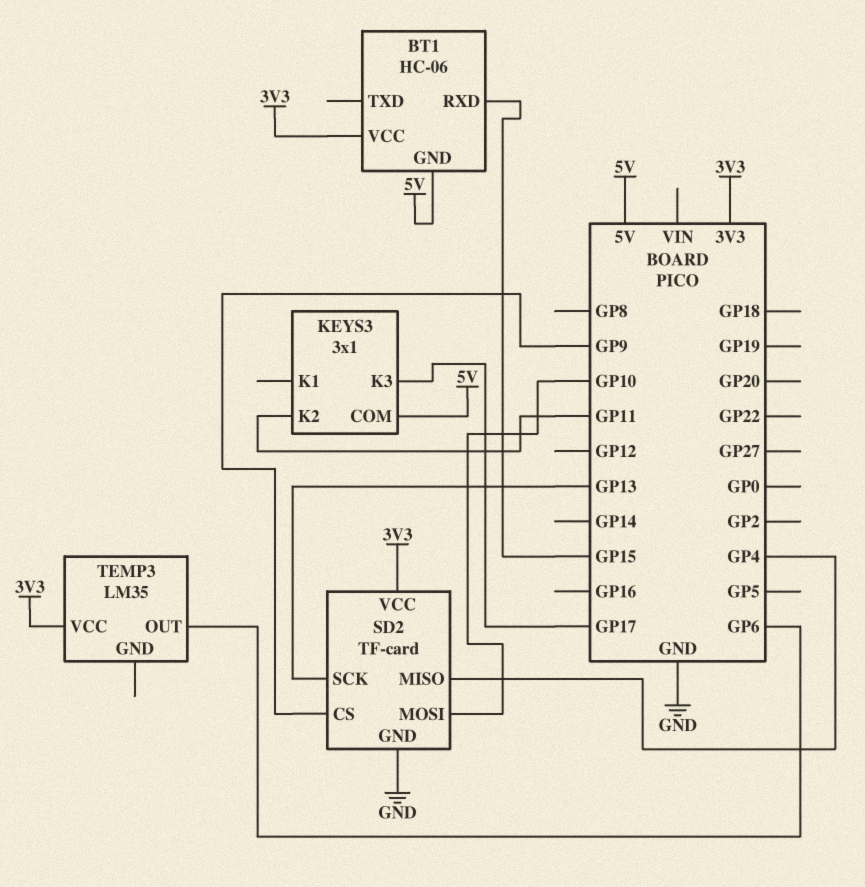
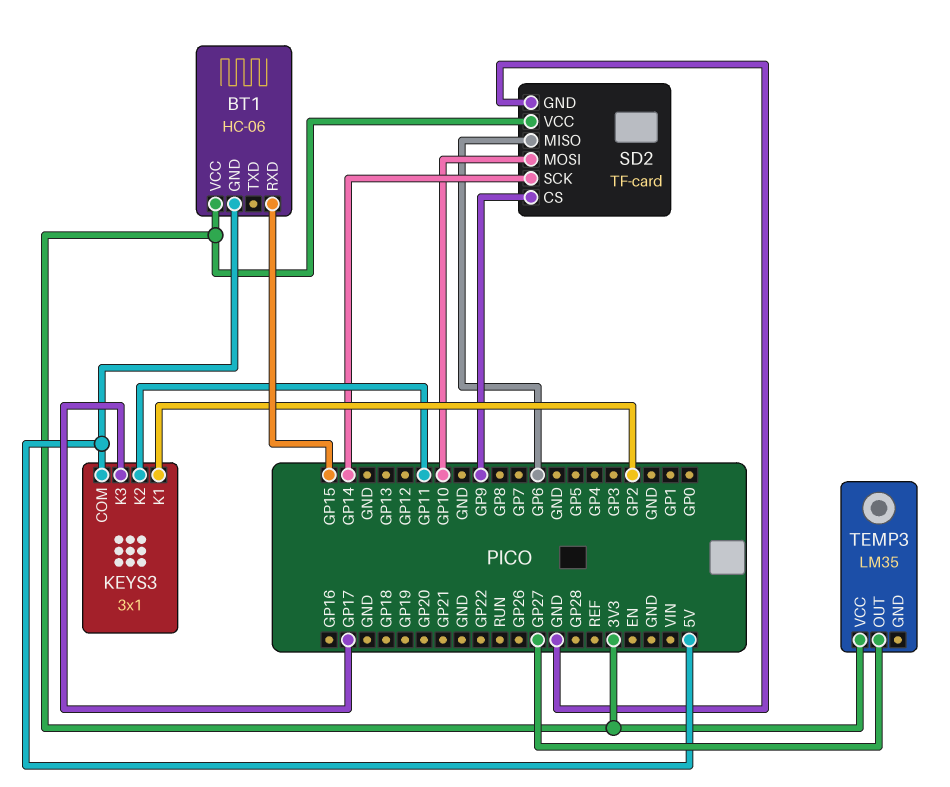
KEYS3 pin K1: none -> GP2
SD2 pin MISO: GP4 -> GP6
SD2 pin SCK: GP13 -> GP14
TEMP3 pin OUT: GP6 -> GP27

